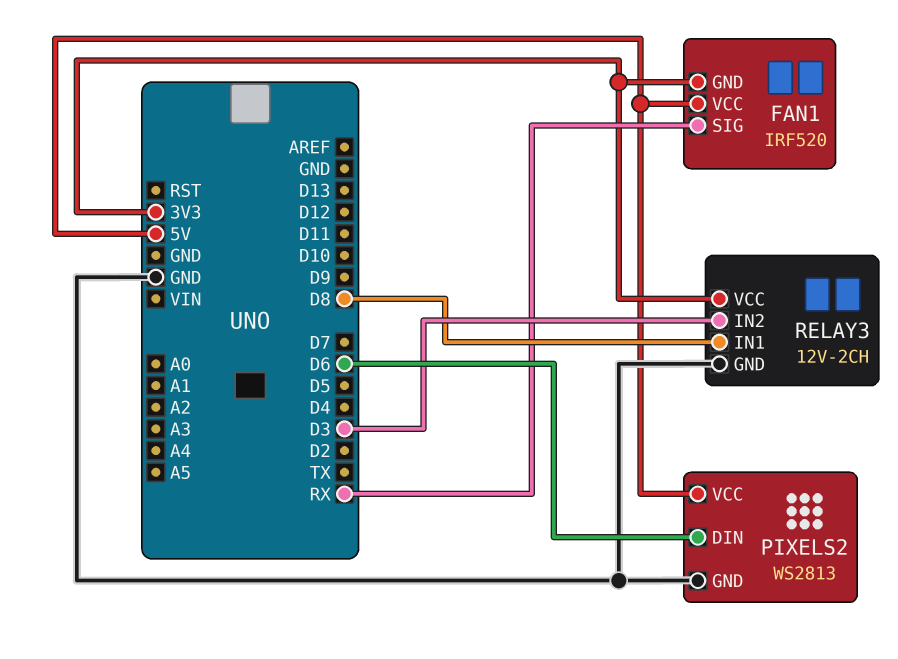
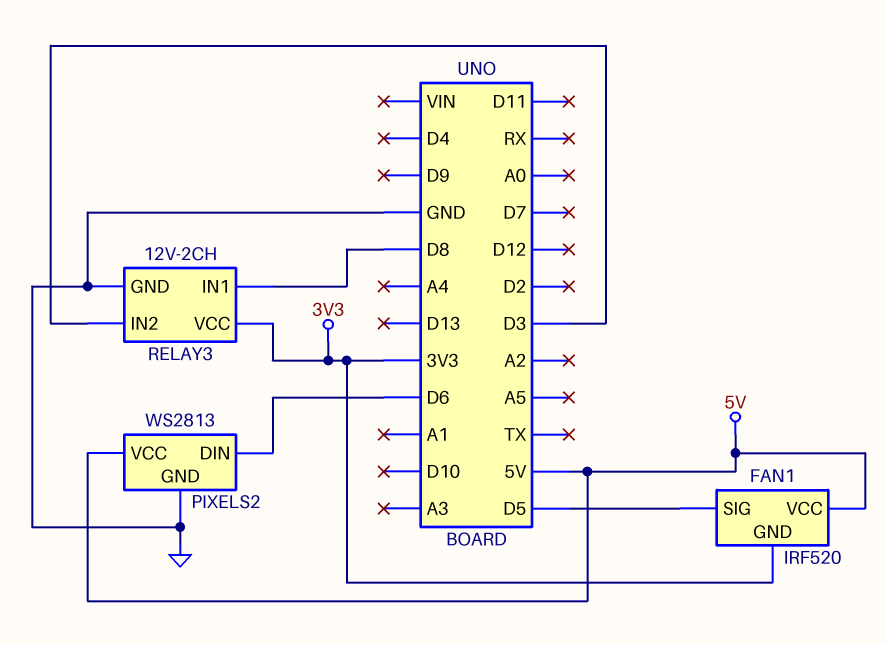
FAN1 pin SIG: RX -> D5

